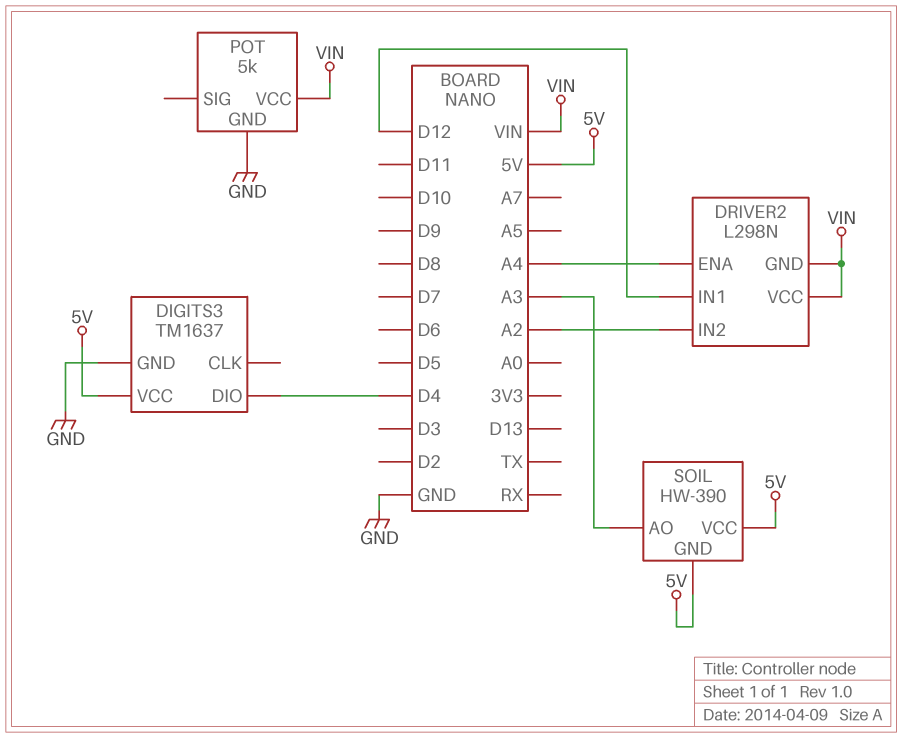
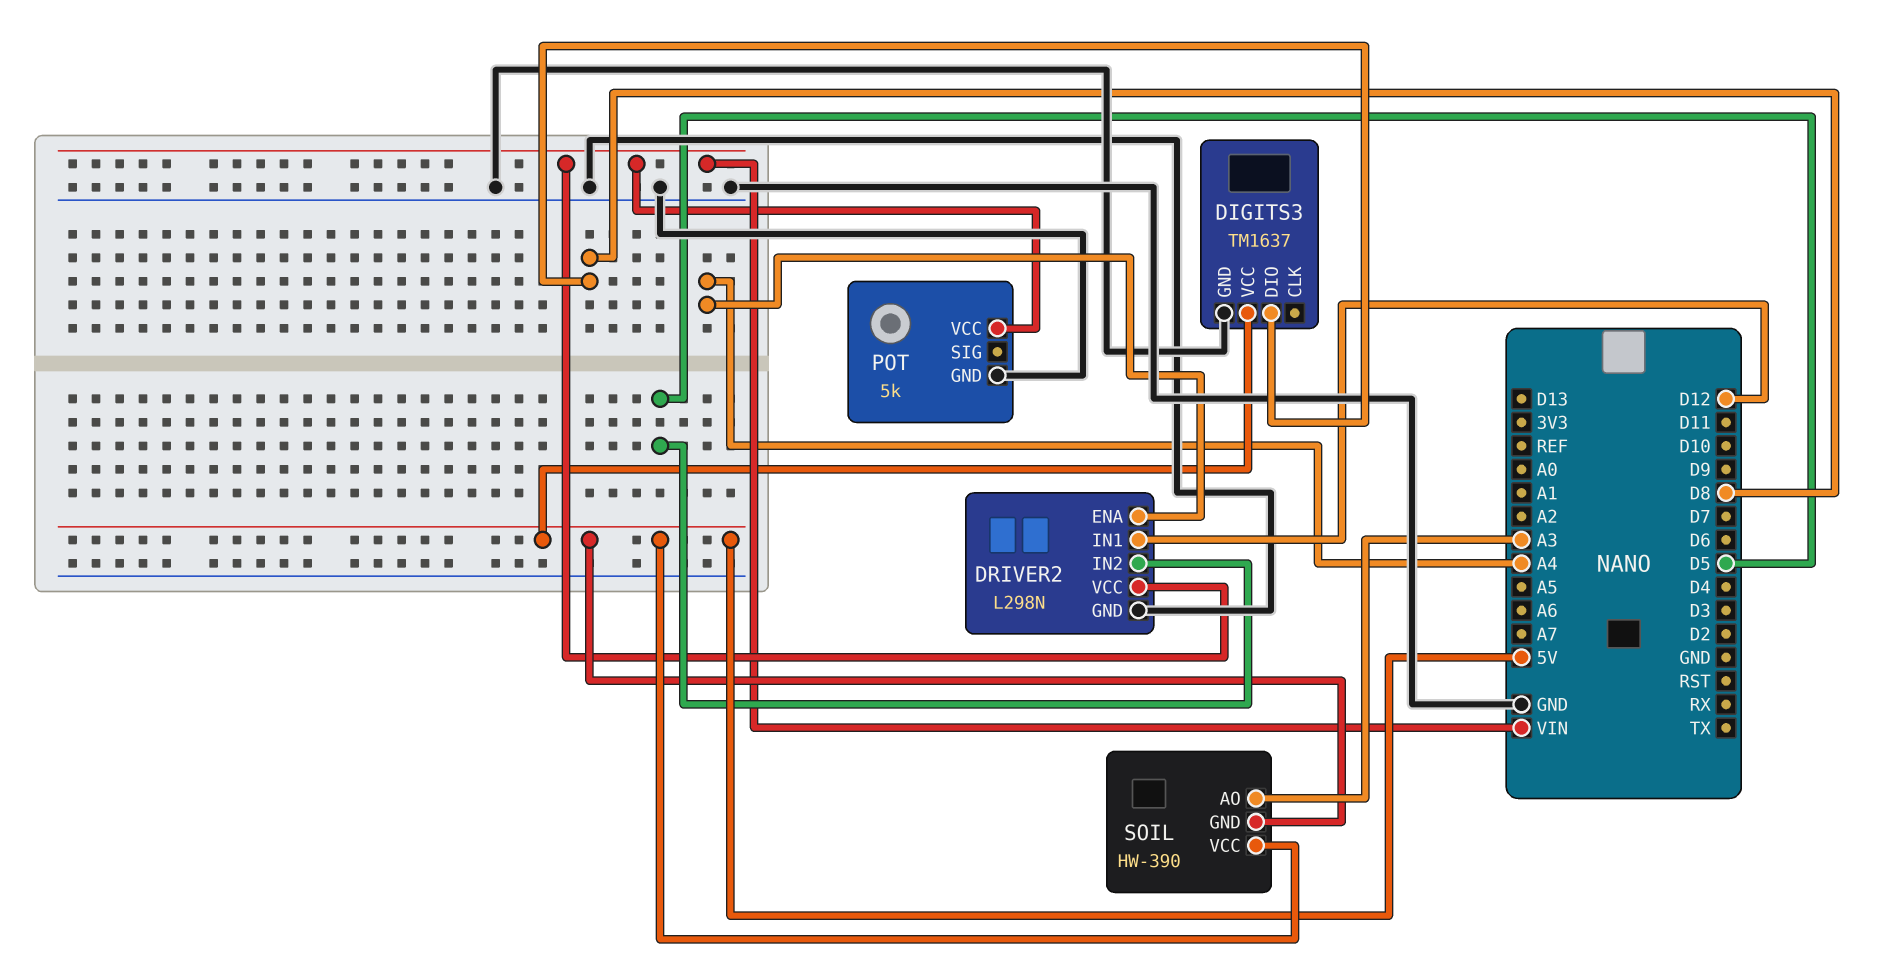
DIGITS3 pin DIO: D4 -> D8
DRIVER2 pin GND: VIN -> GND
DRIVER2 pin IN2: A2 -> D5

